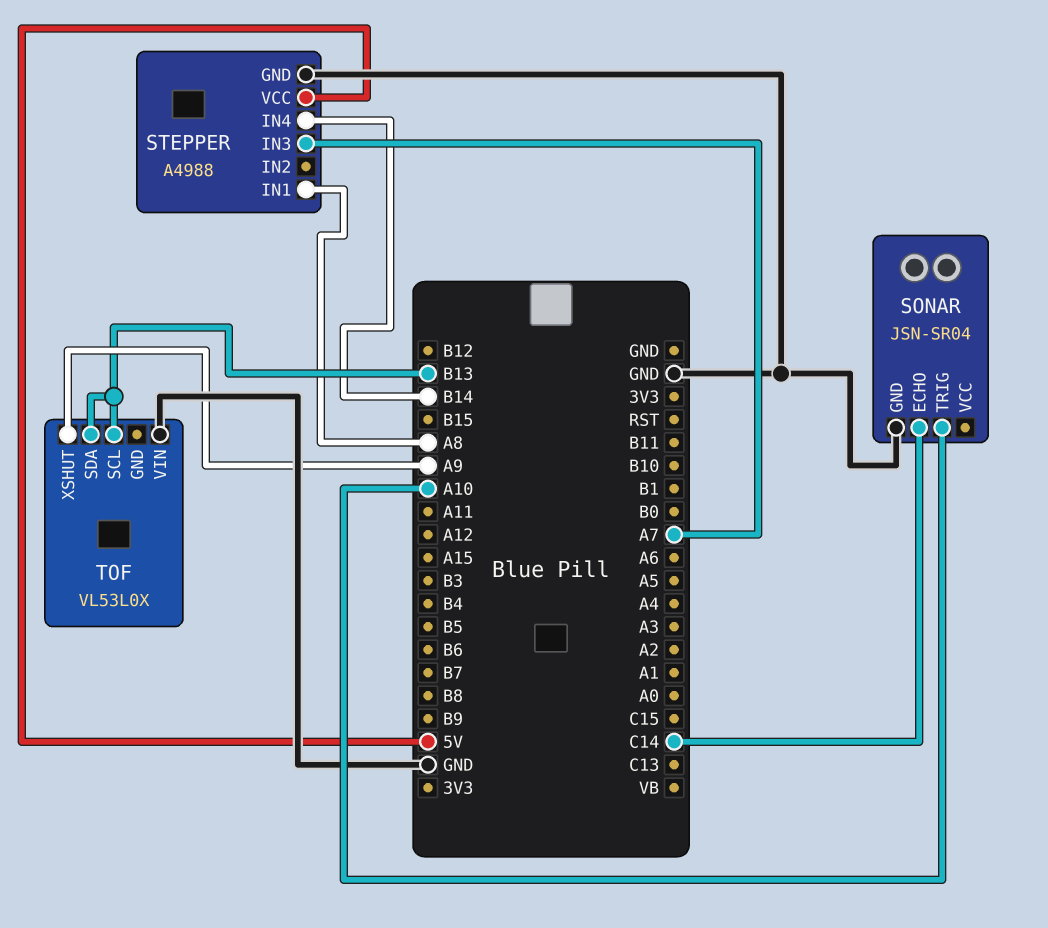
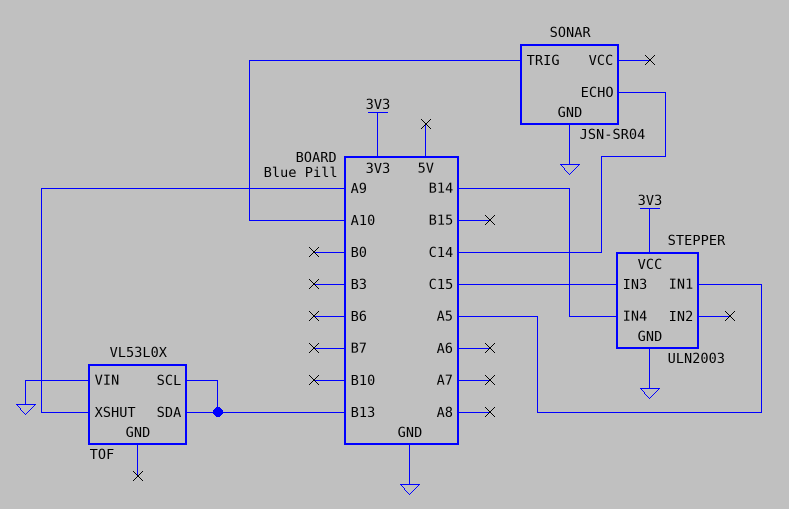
STEPPER: A4988 -> ULN2003
STEPPER pin IN1: A8 -> A5
STEPPER pin IN3: A7 -> C15
STEPPER pin VCC: 5V -> 3V3

